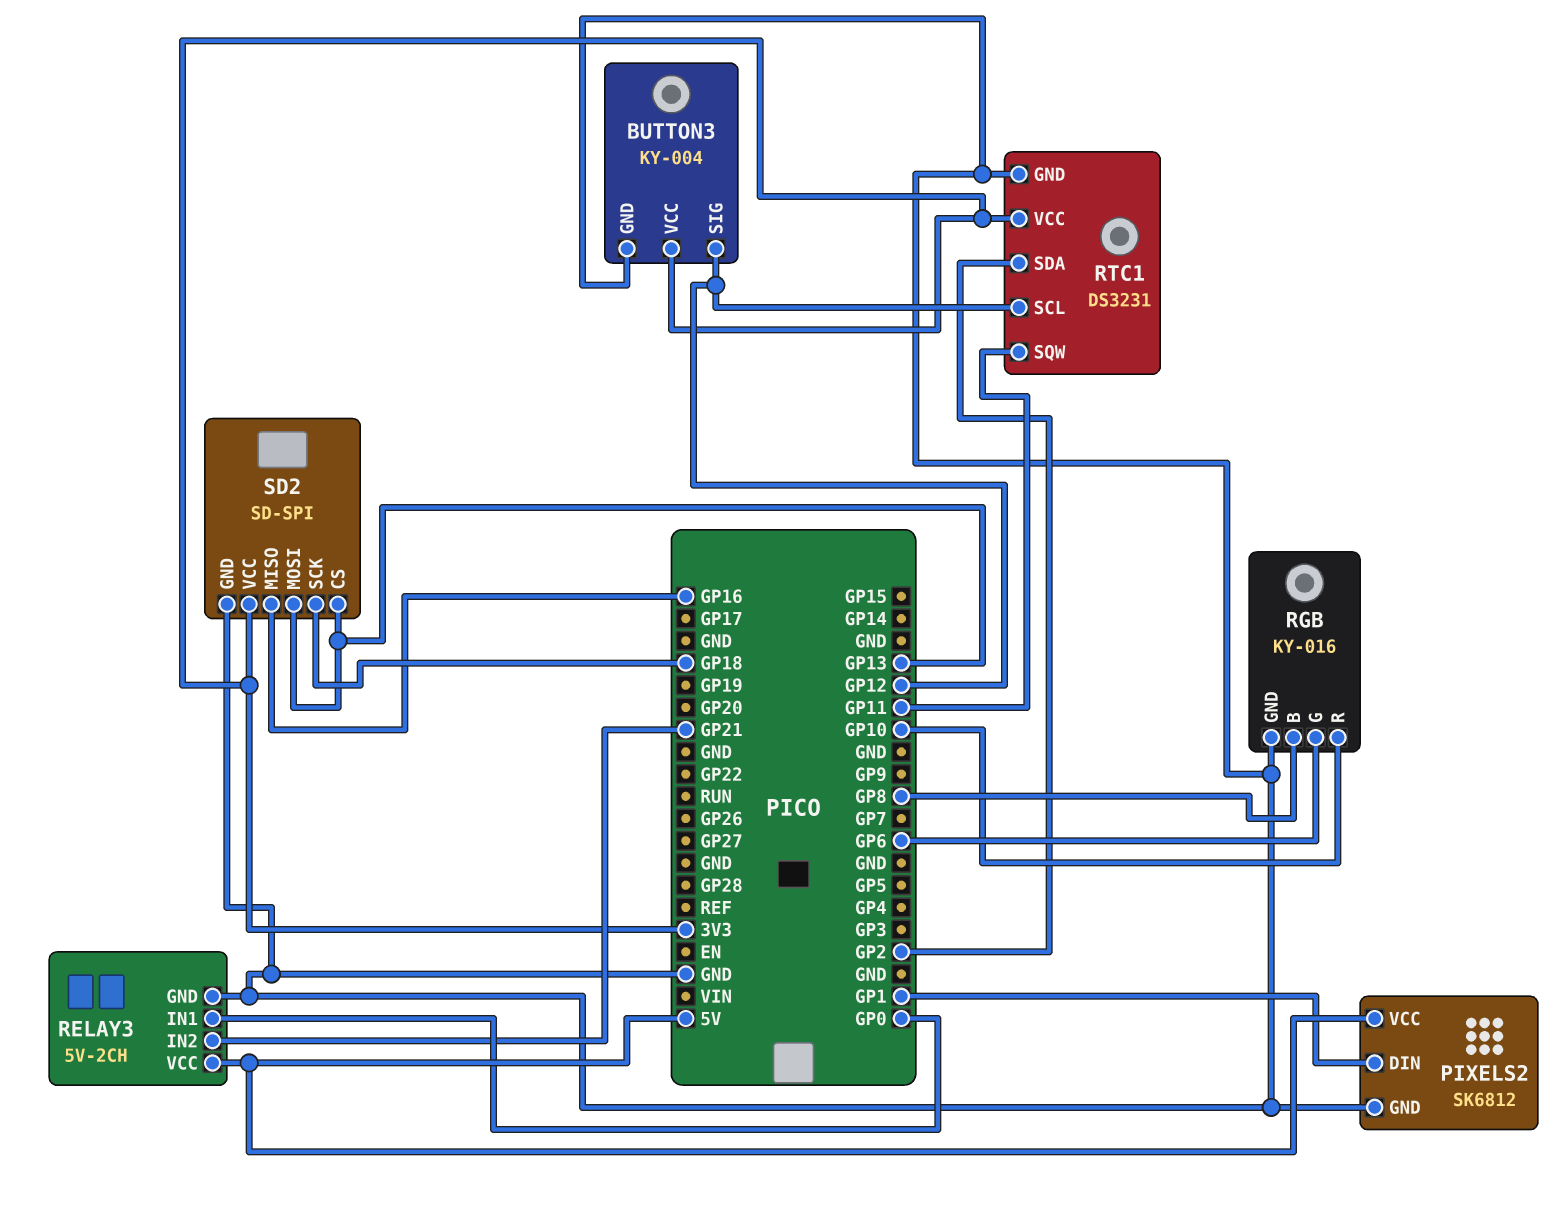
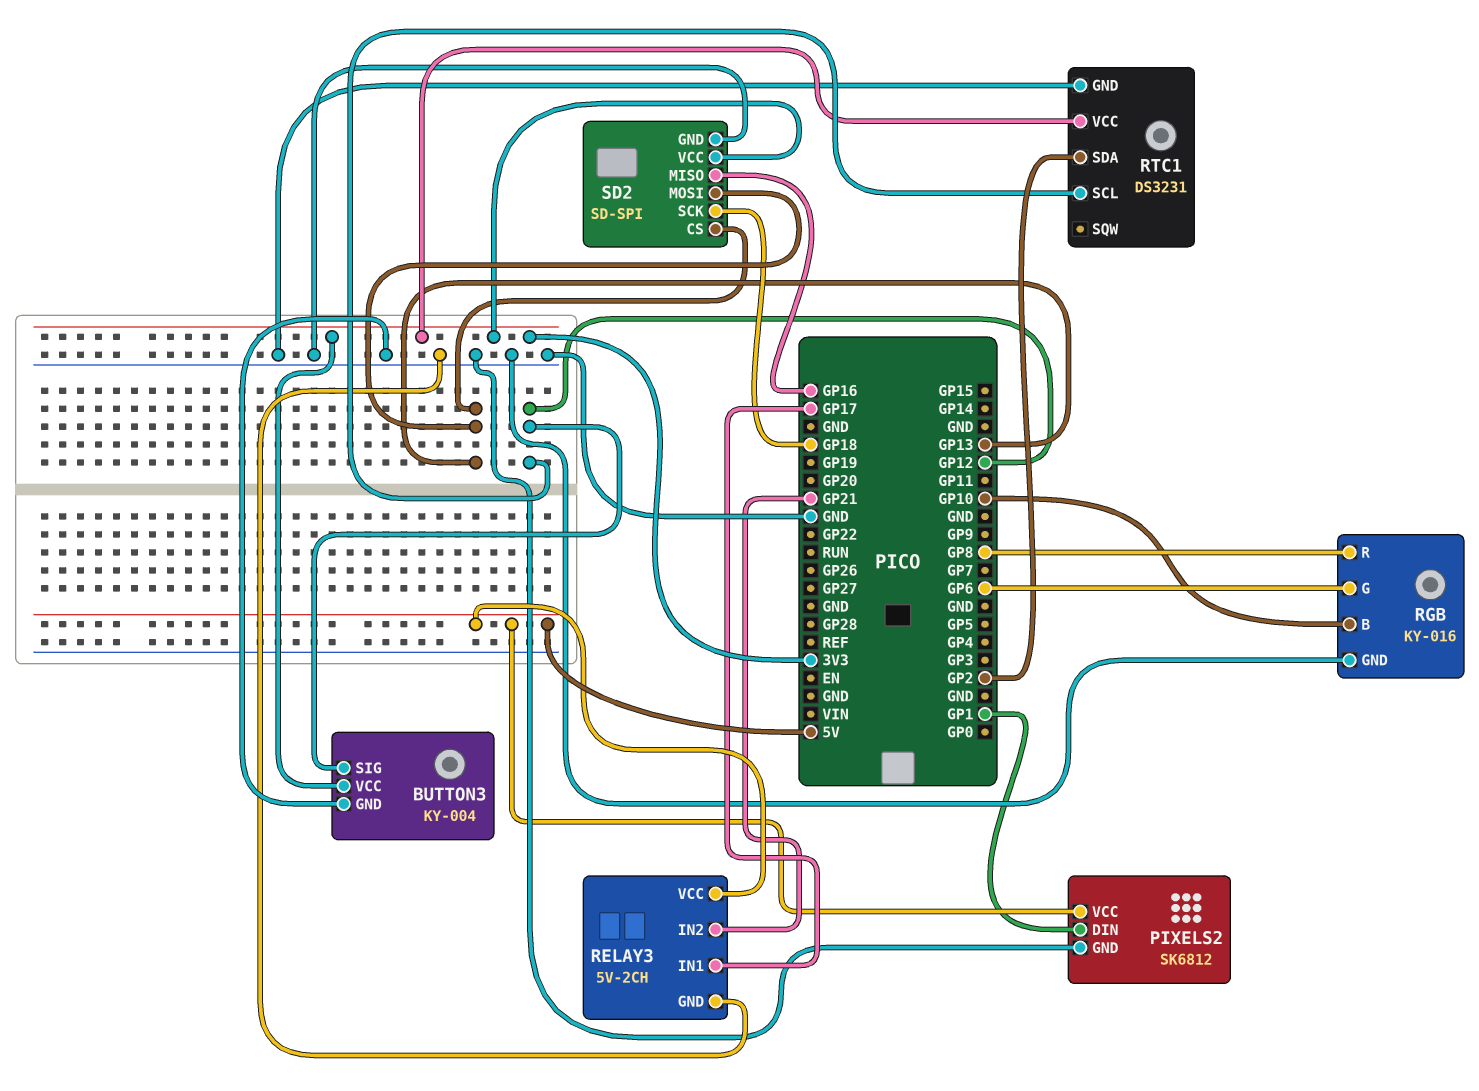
RELAY3 pin IN1: GP0 -> GP17
RGB pin B: GP8 -> GP10
RGB pin R: GP10 -> GP8
RTC1 pin SQW: GP11 -> none

